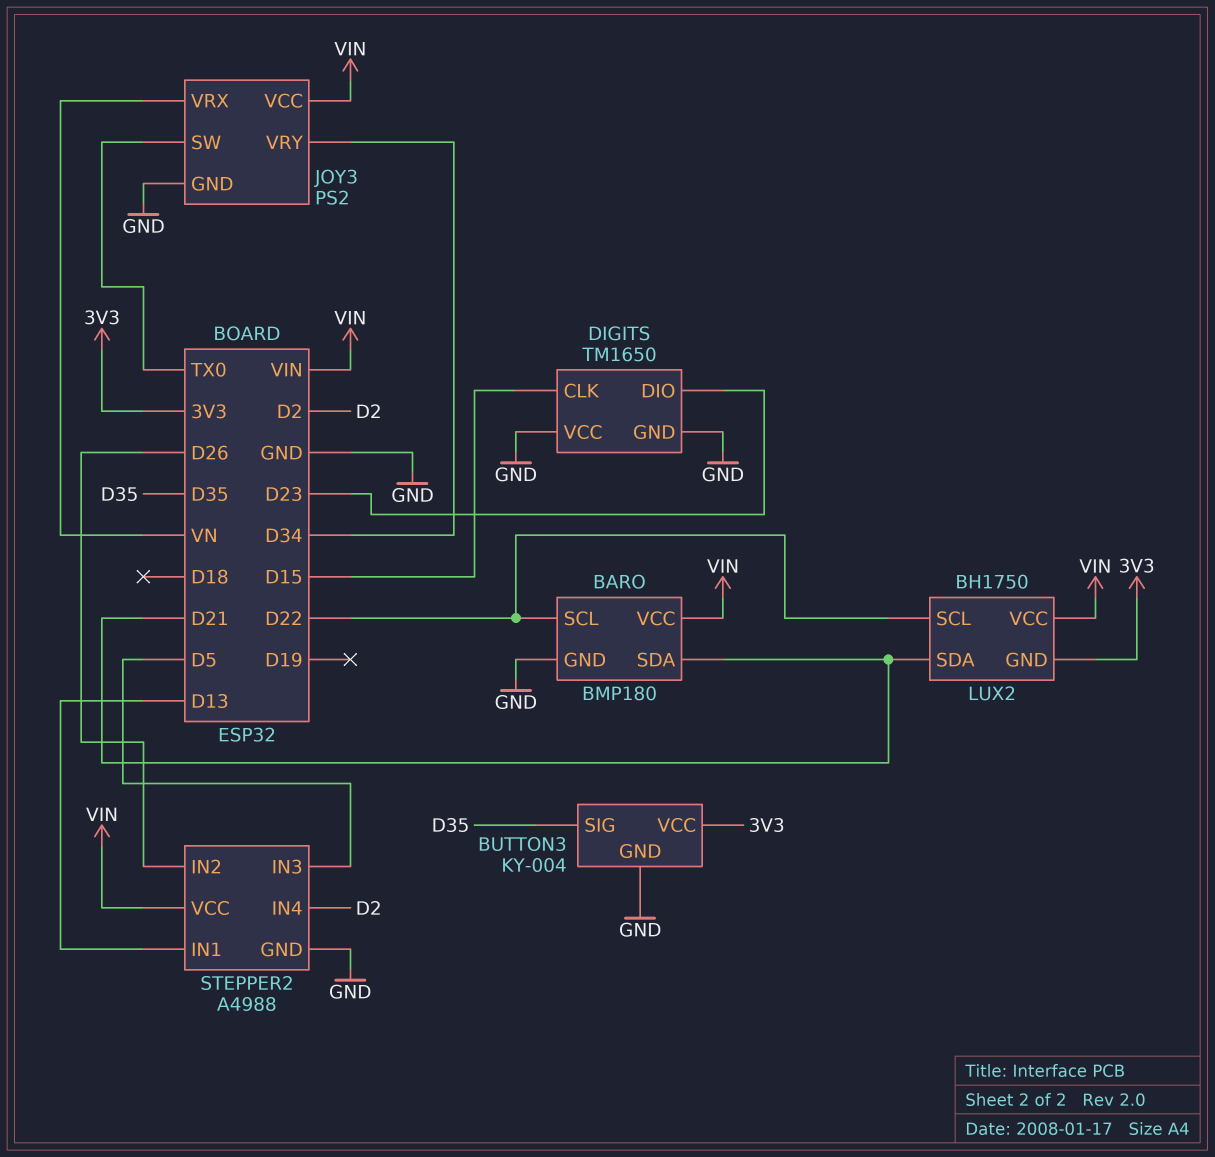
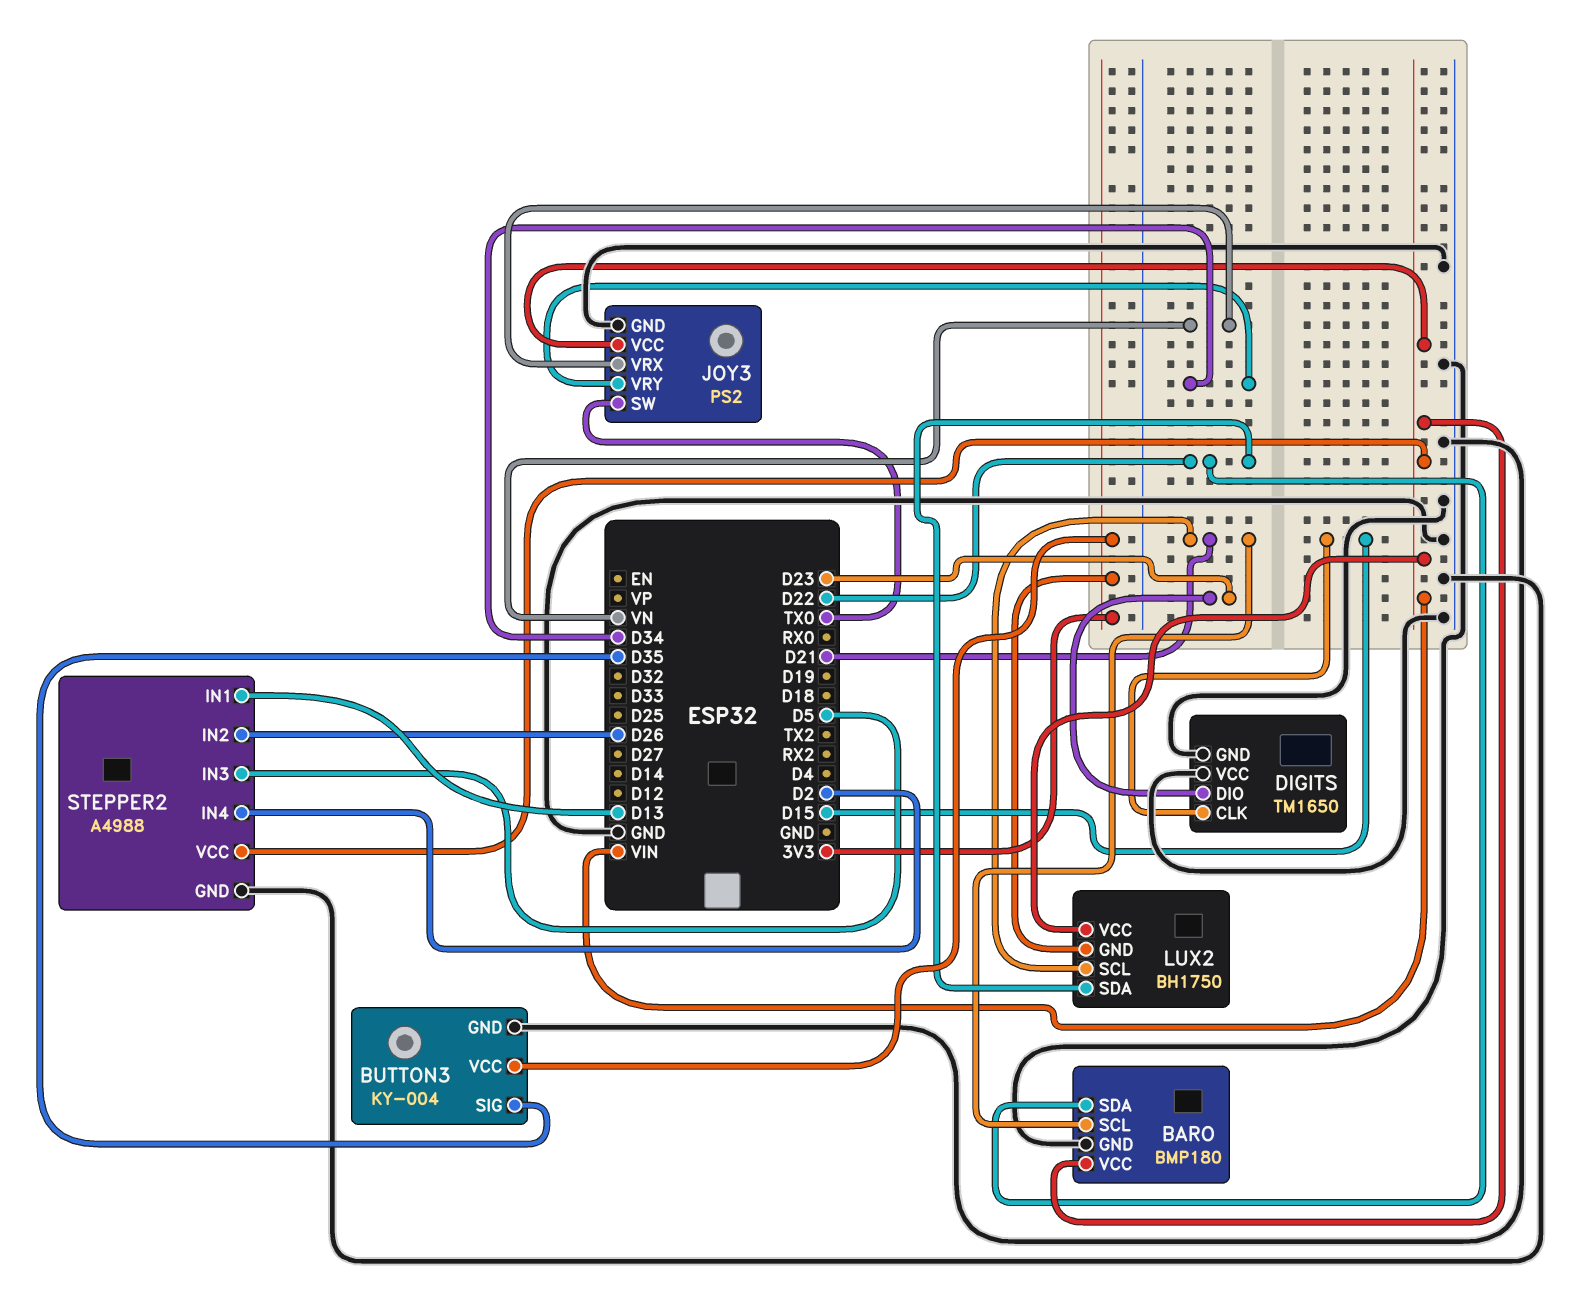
BARO pin SCL: D22 -> D21
BARO pin SDA: D21 -> D22
LUX2 pin SCL: D22 -> D21
LUX2 pin SDA: D21 -> D22

